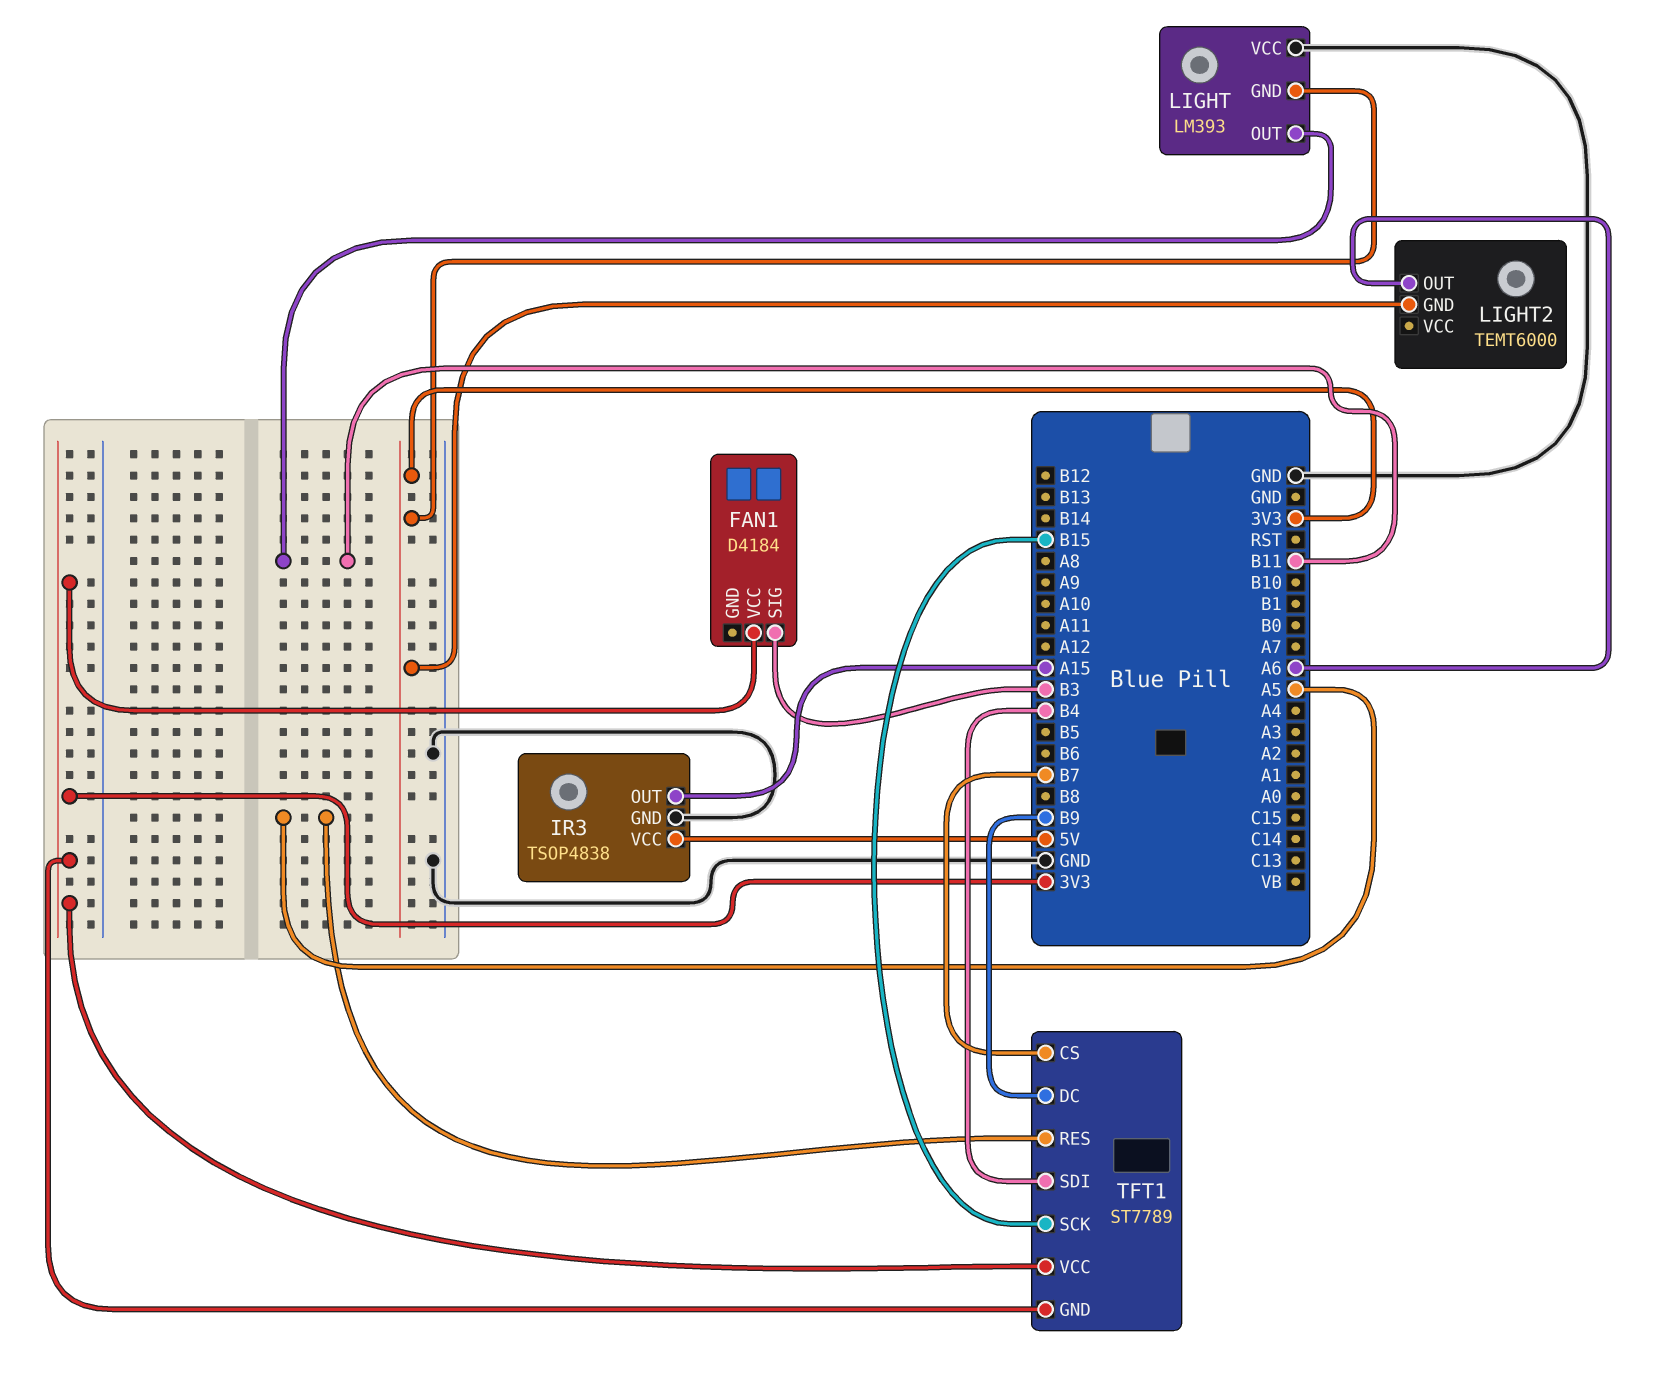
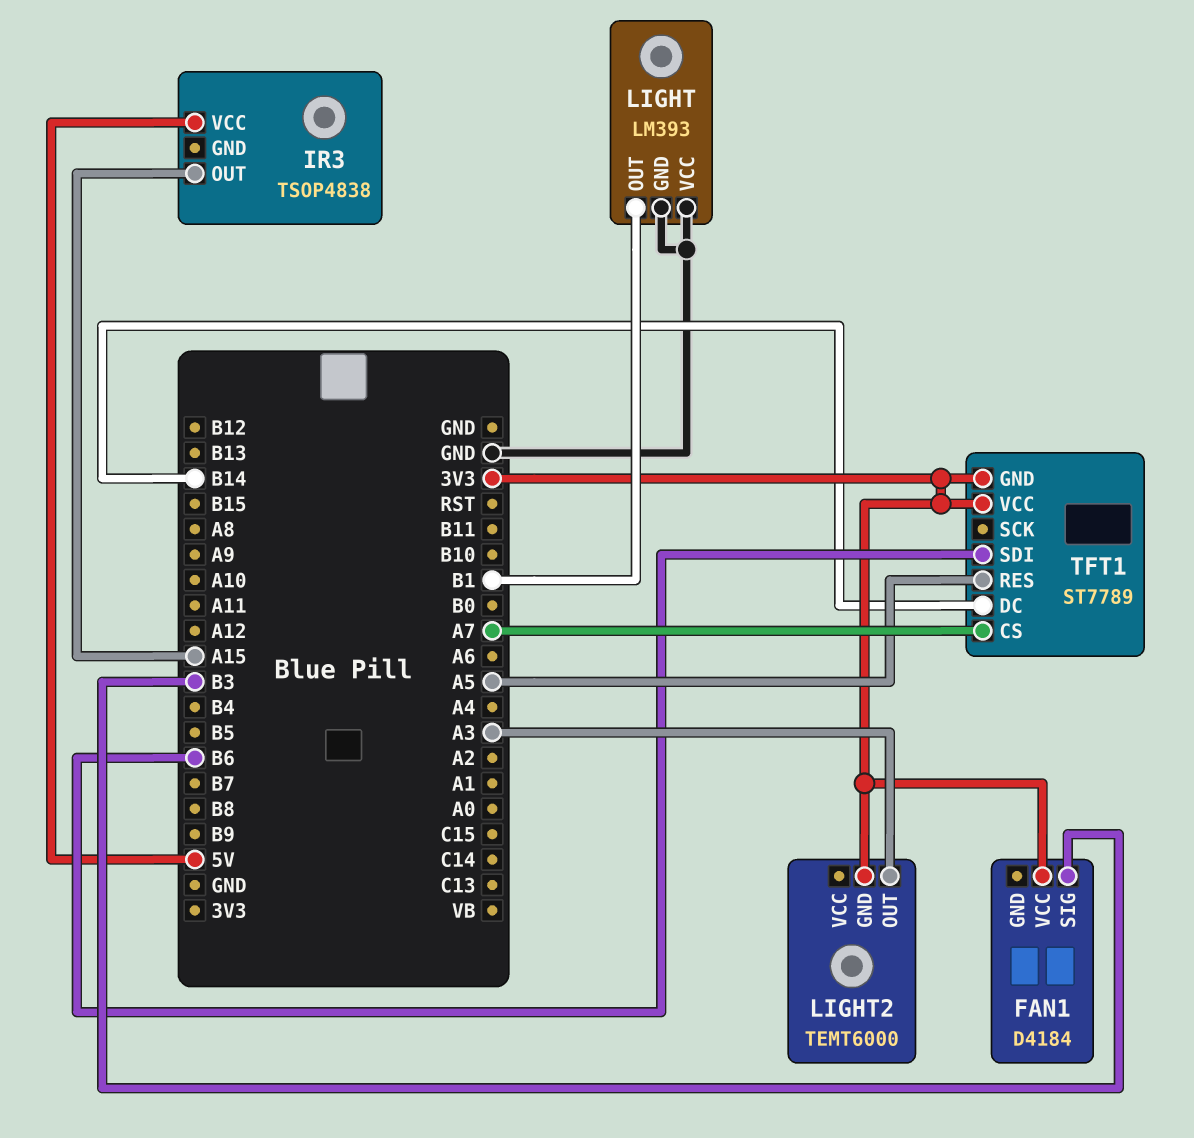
IR3 pin GND: GND -> none
LIGHT pin GND: 3V3 -> GND
LIGHT pin OUT: B11 -> B1
LIGHT2 pin OUT: A6 -> A3
TFT1 pin CS: B7 -> A7
TFT1 pin DC: B9 -> B14
TFT1 pin SCK: B15 -> none
TFT1 pin SDI: B4 -> B6

